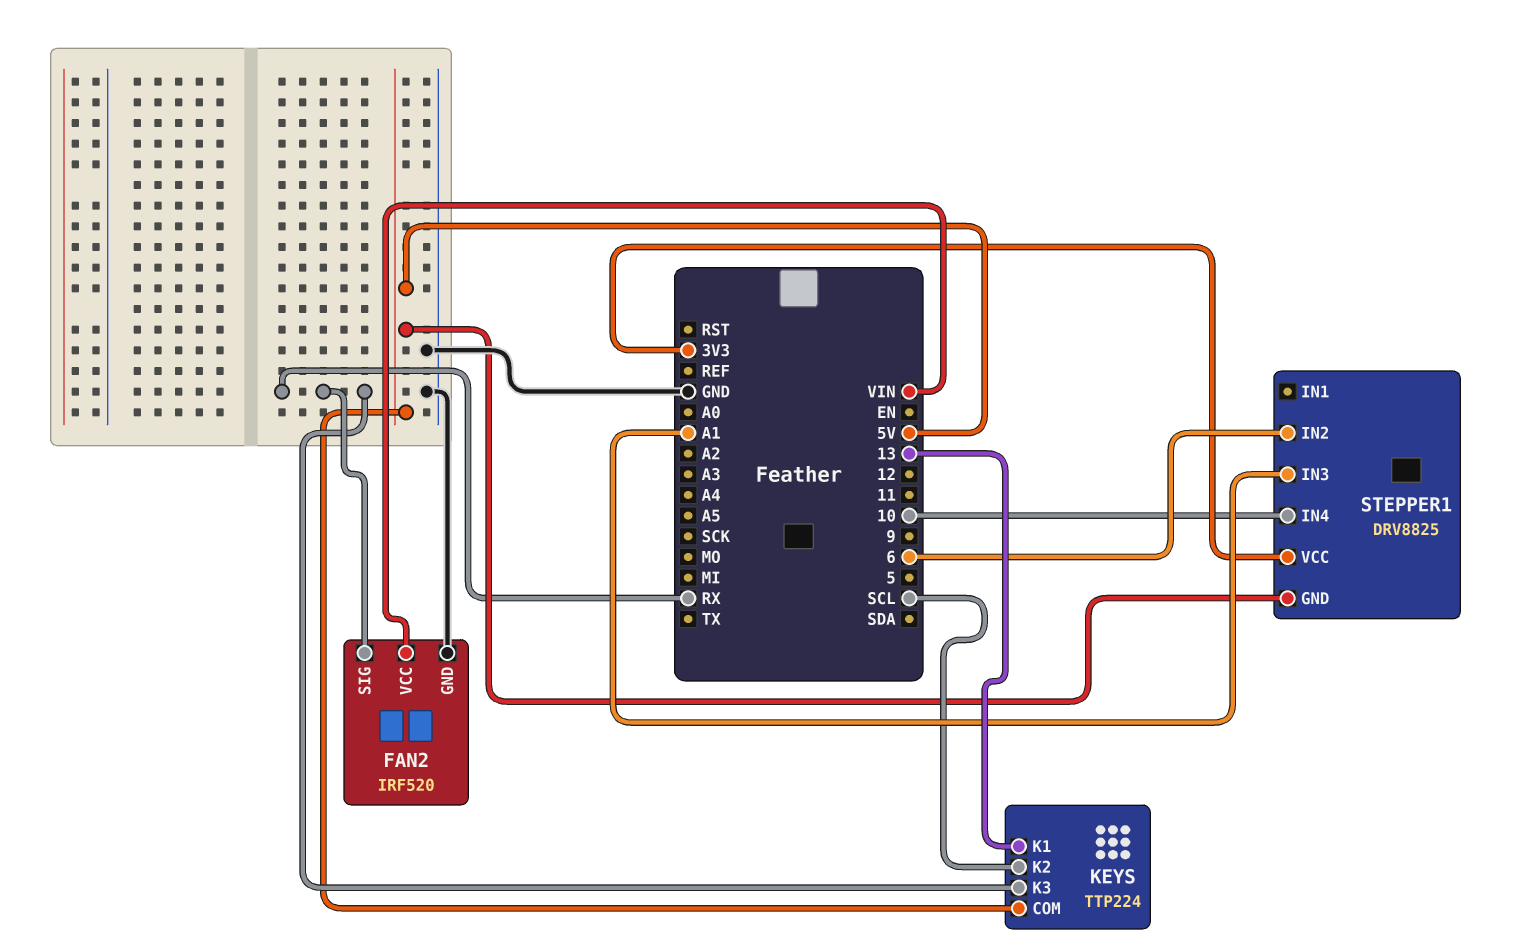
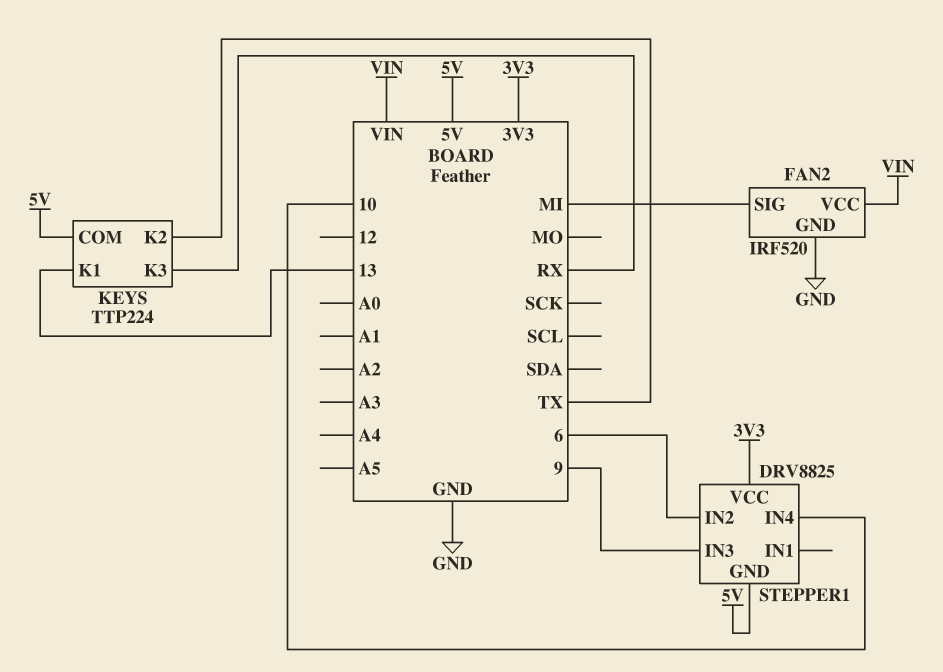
FAN2 pin SIG: RX -> MI
KEYS pin K2: SCL -> TX
STEPPER1 pin IN3: A1 -> 9

